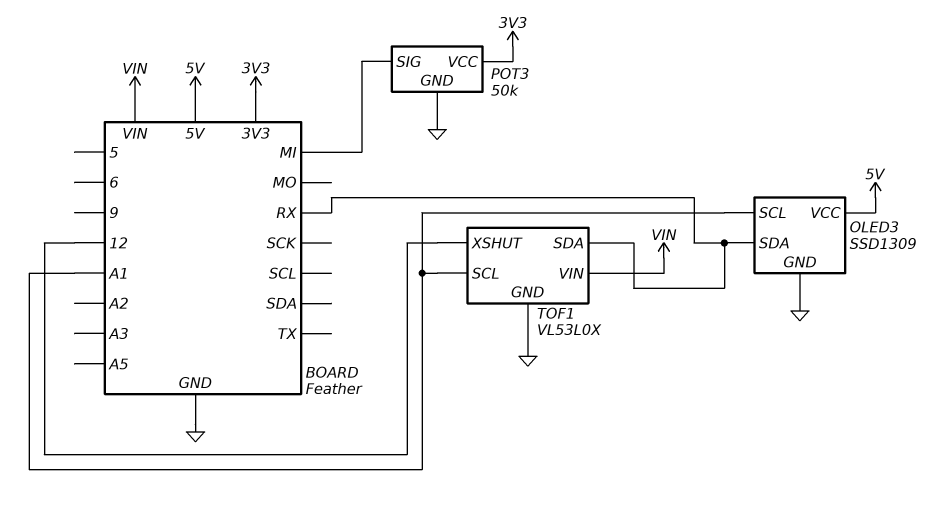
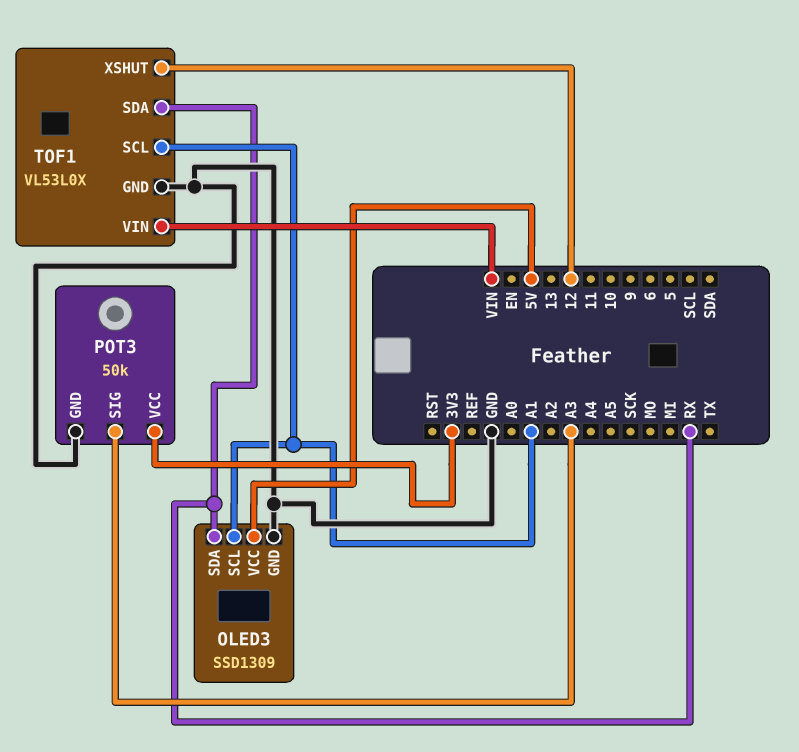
POT3 pin SIG: MI -> A3

